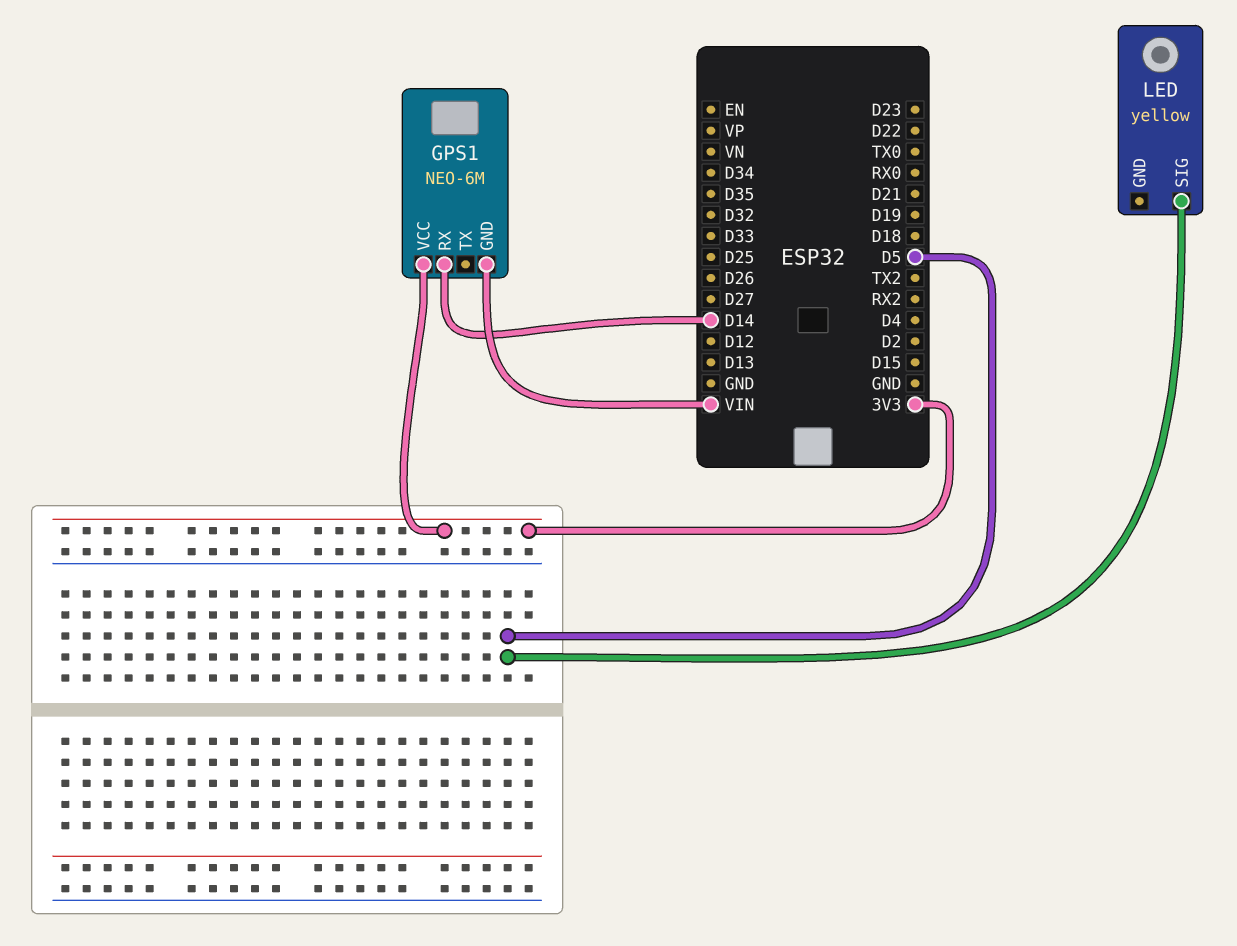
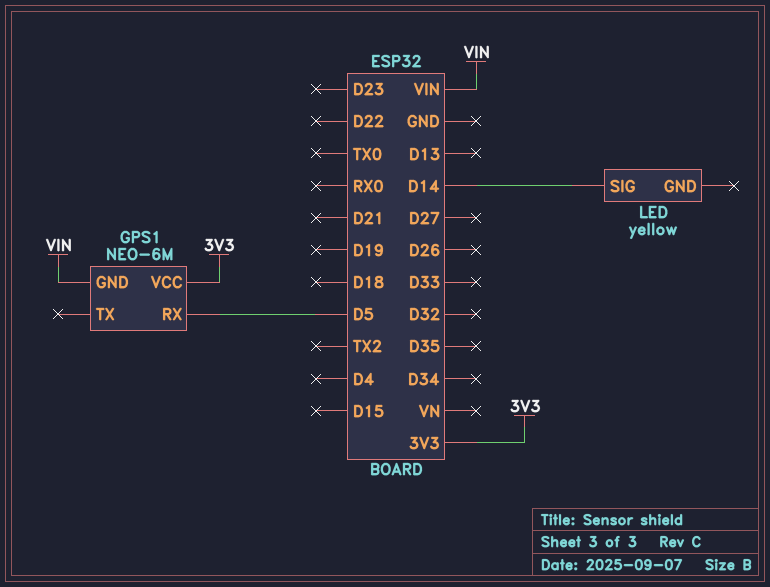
GPS1 pin RX: D14 -> D5
LED pin SIG: D5 -> D14

